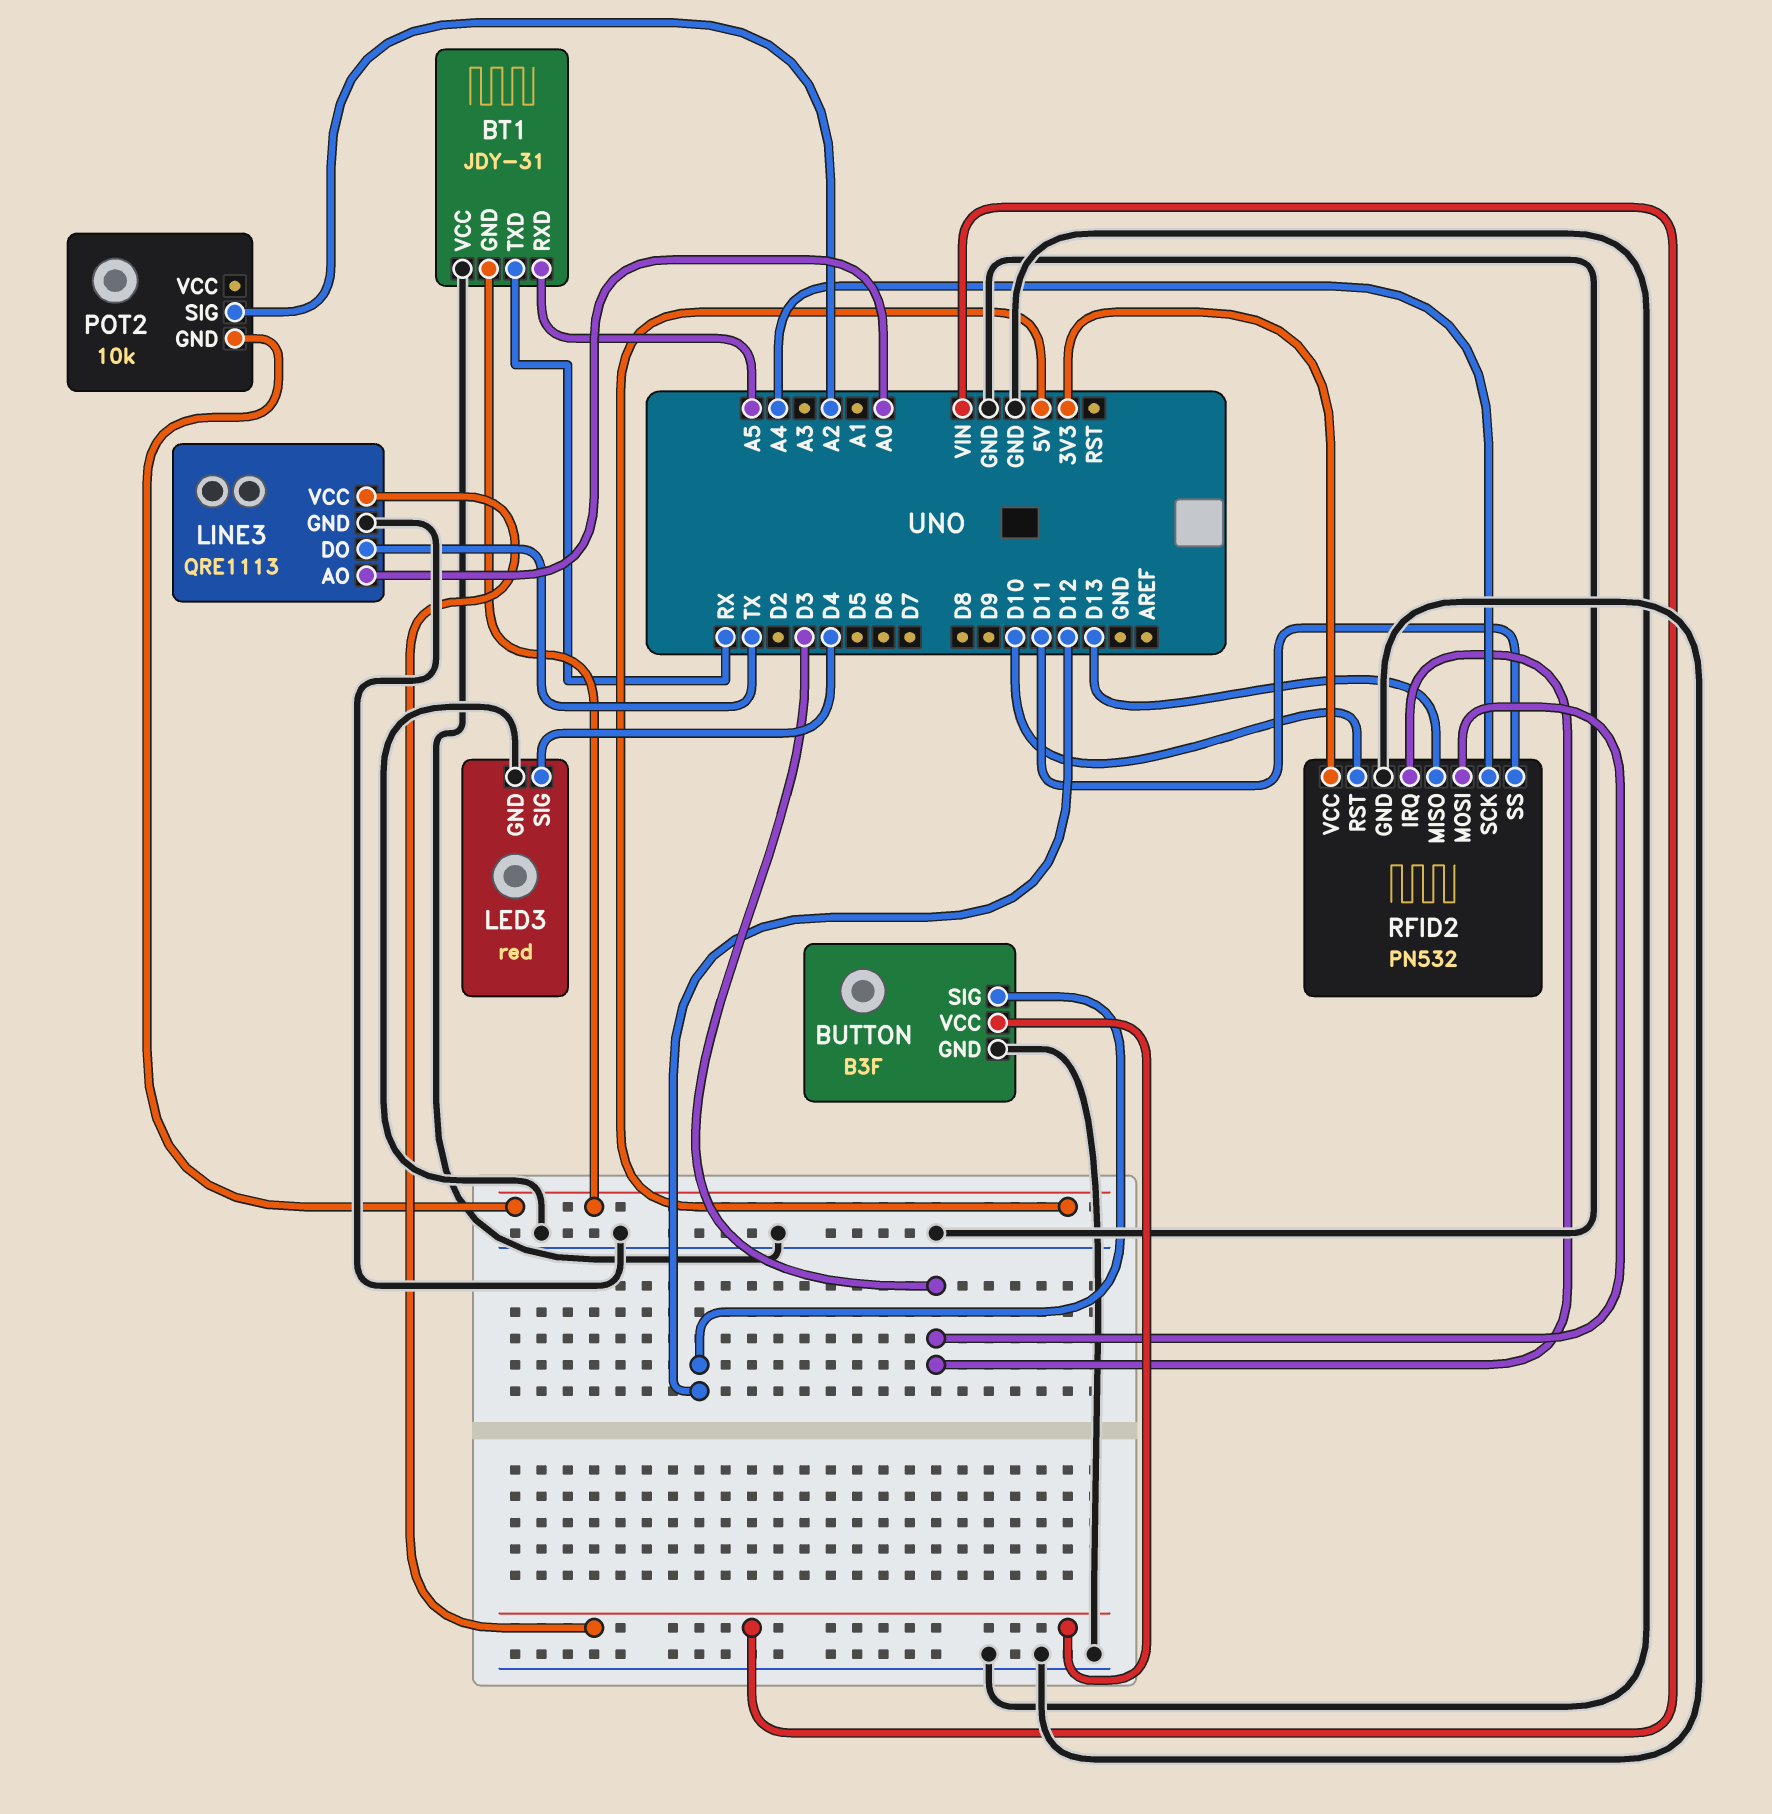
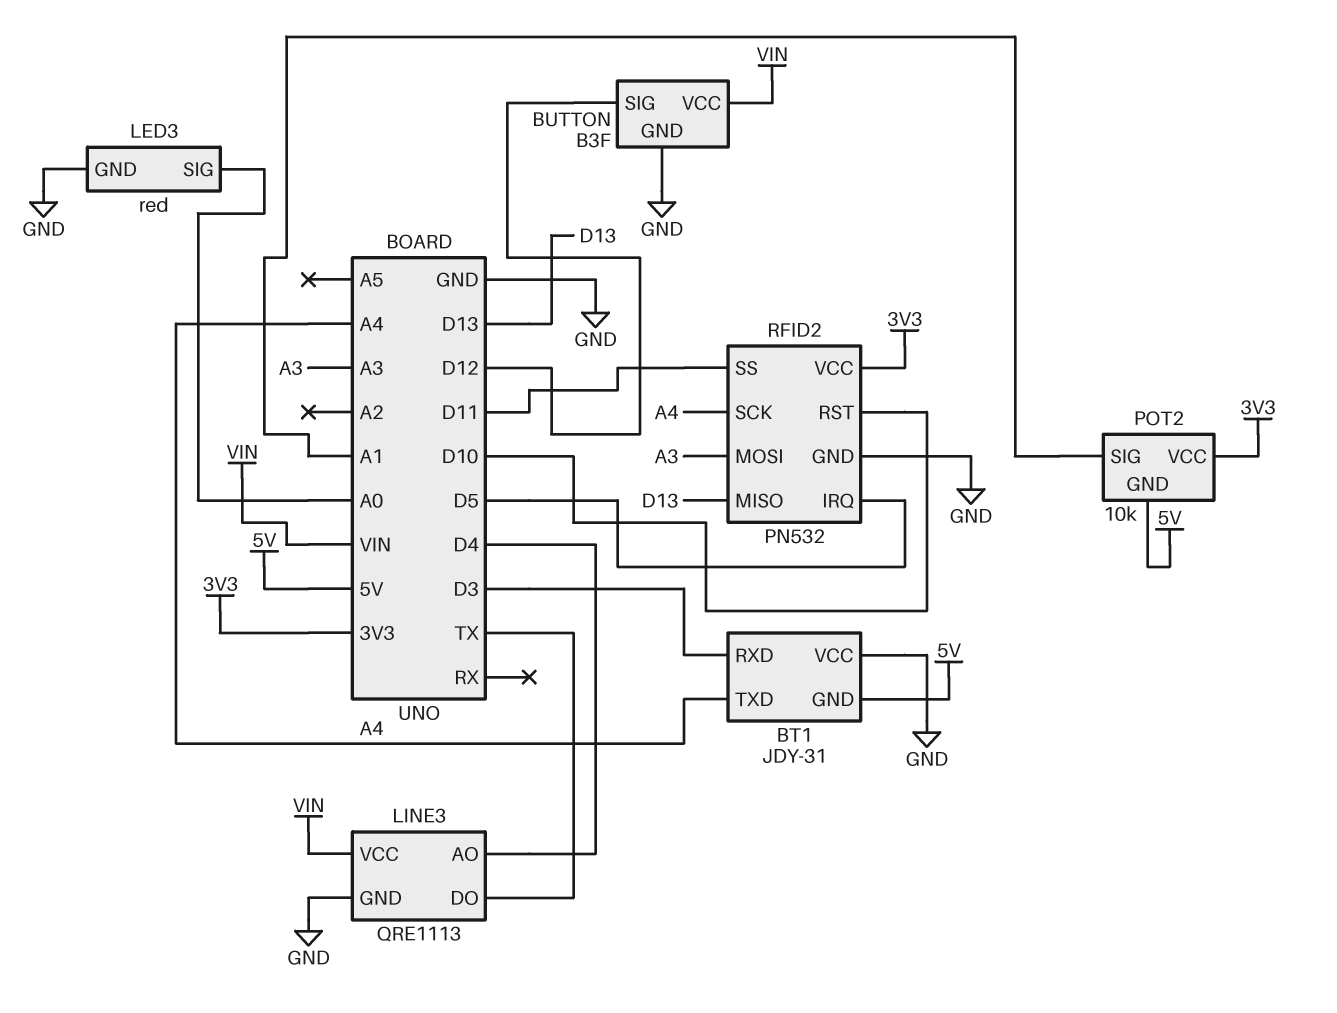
BT1 pin RXD: A5 -> D3
BT1 pin TXD: RX -> A4
LED3 pin SIG: D4 -> A0
LINE3 pin AO: A0 -> D4
POT2 pin SIG: A2 -> A1
POT2 pin VCC: none -> 3V3
RFID2 pin IRQ: D3 -> D5
RFID2 pin MOSI: D3 -> A3

